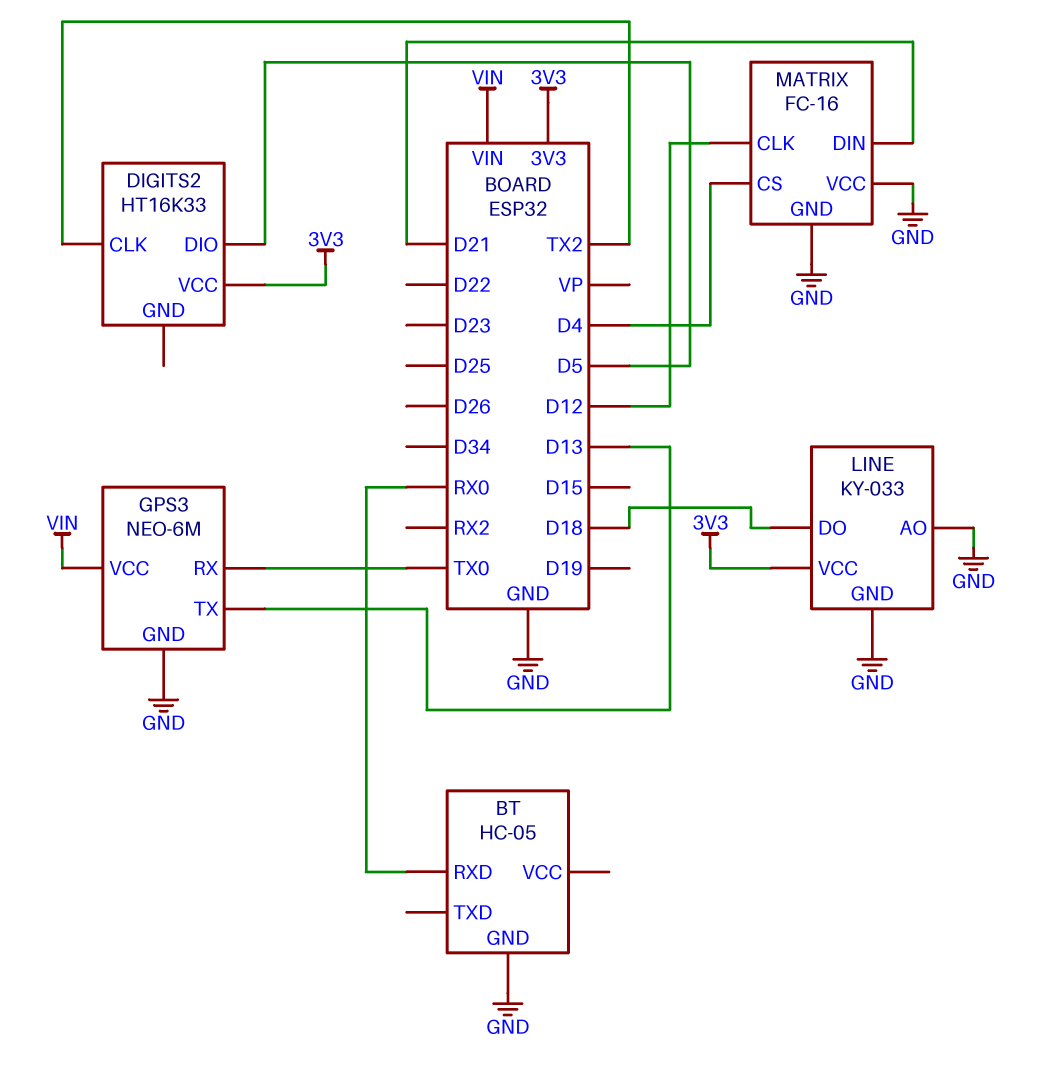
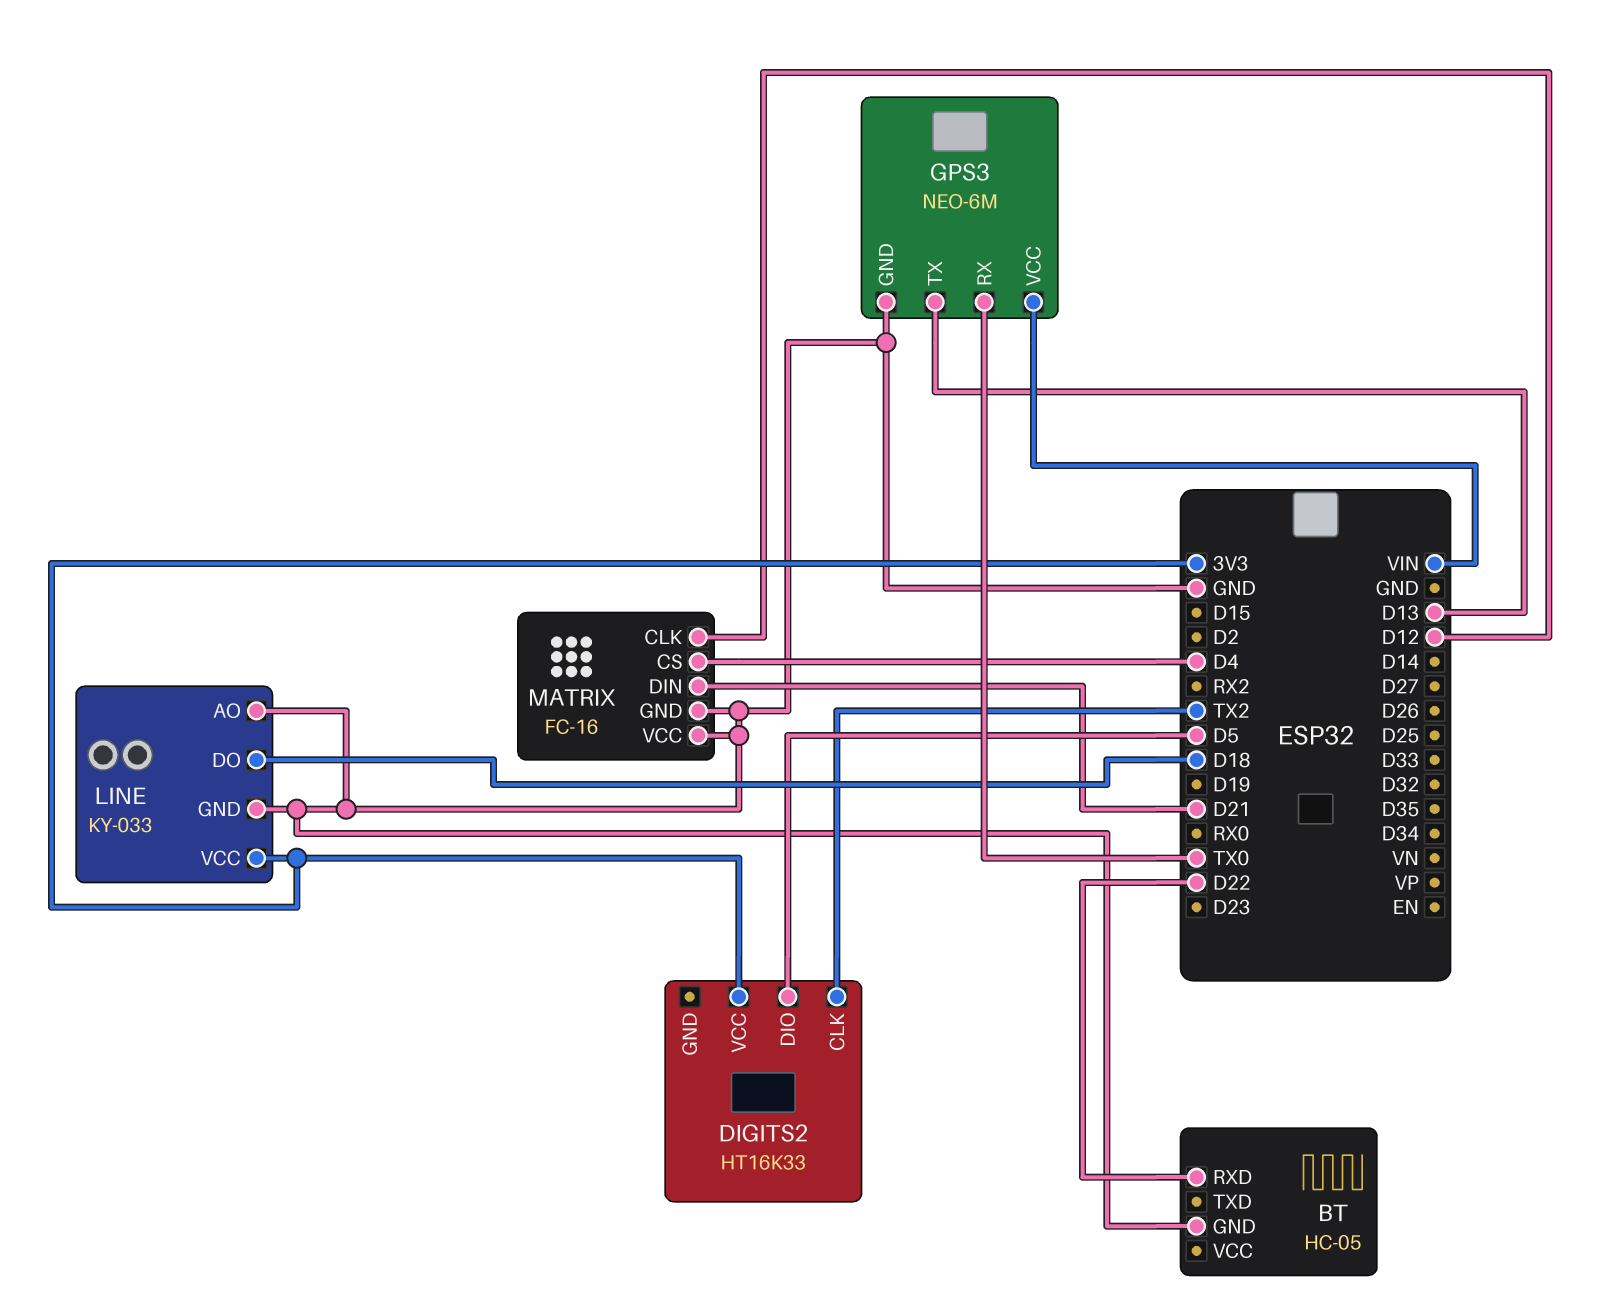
BT pin RXD: RX0 -> D22

